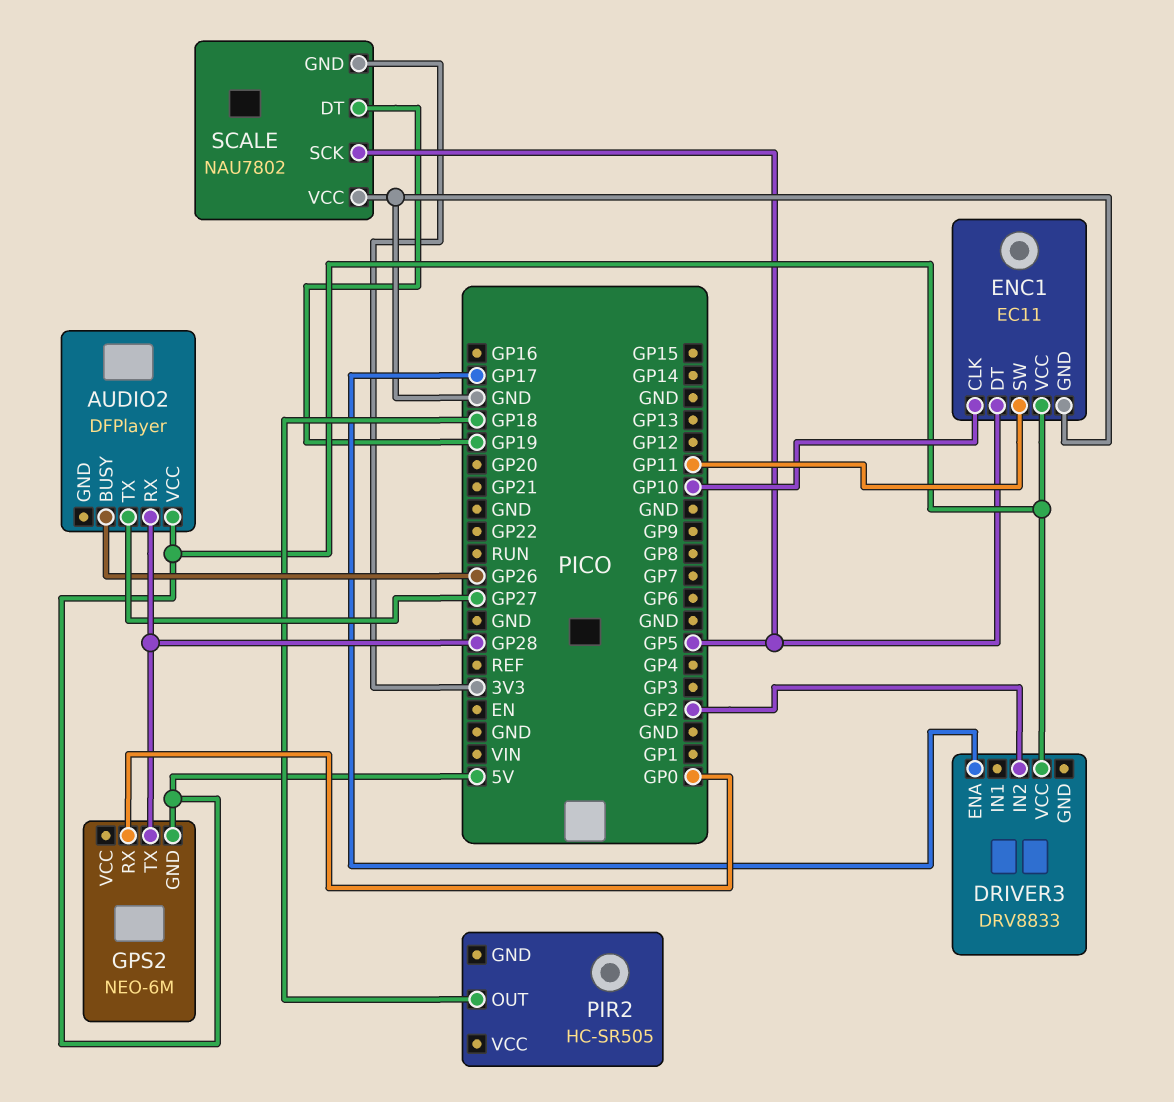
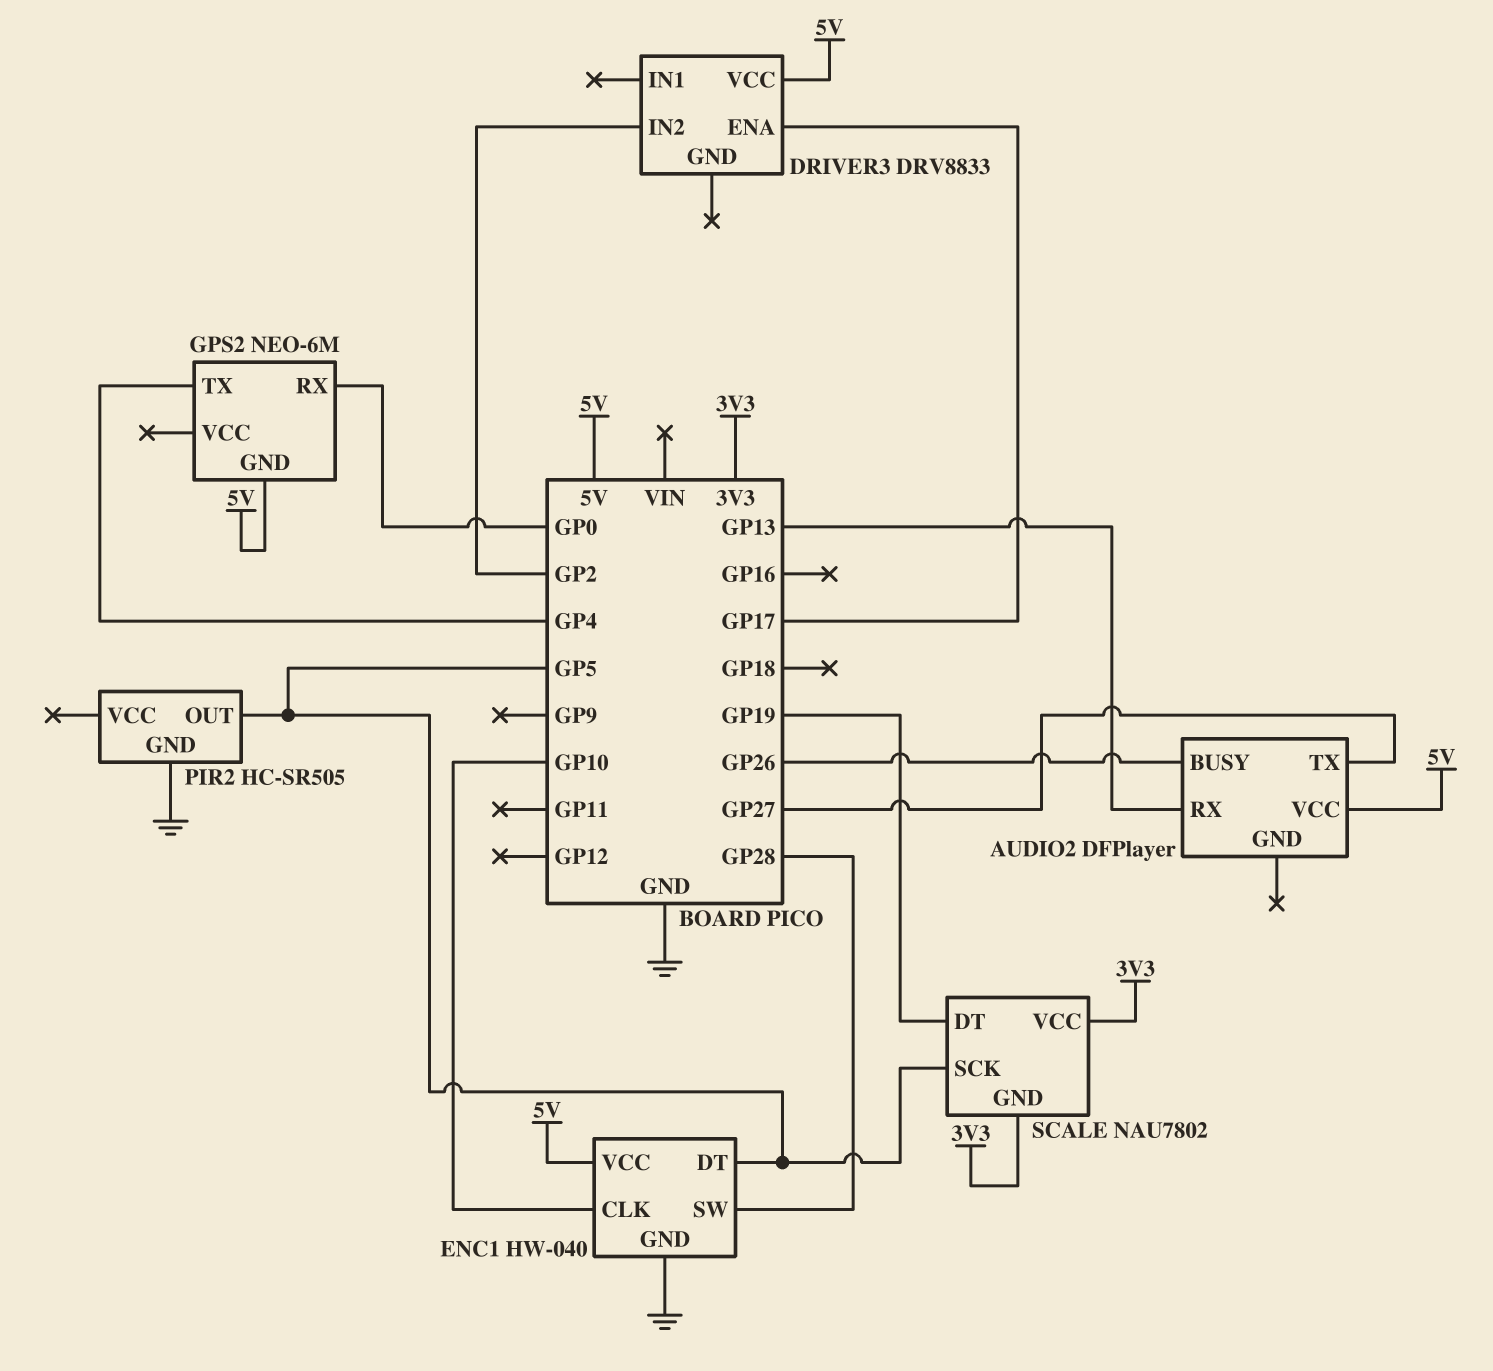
AUDIO2 pin RX: GP28 -> GP13
ENC1: EC11 -> HW-040
ENC1 pin SW: GP11 -> GP28
GPS2 pin TX: GP28 -> GP4
PIR2 pin GND: none -> GND
PIR2 pin OUT: GP18 -> GP5
SCALE pin VCC: GND -> 3V3

